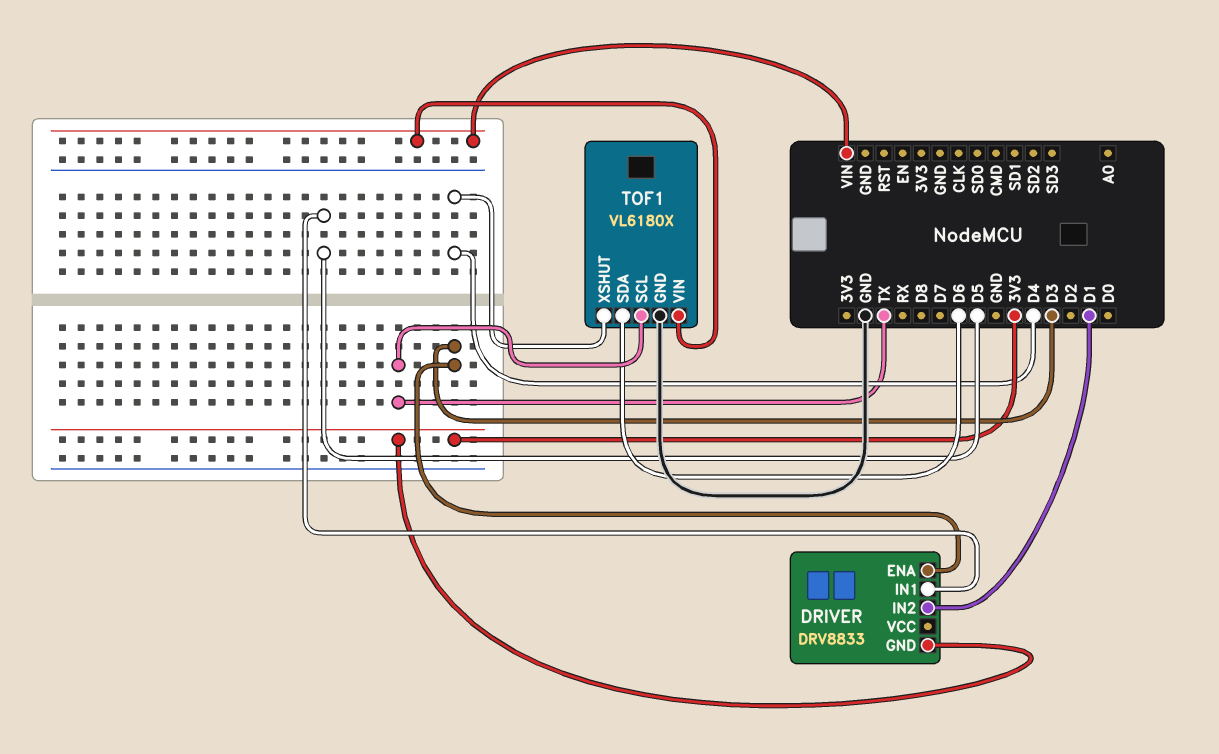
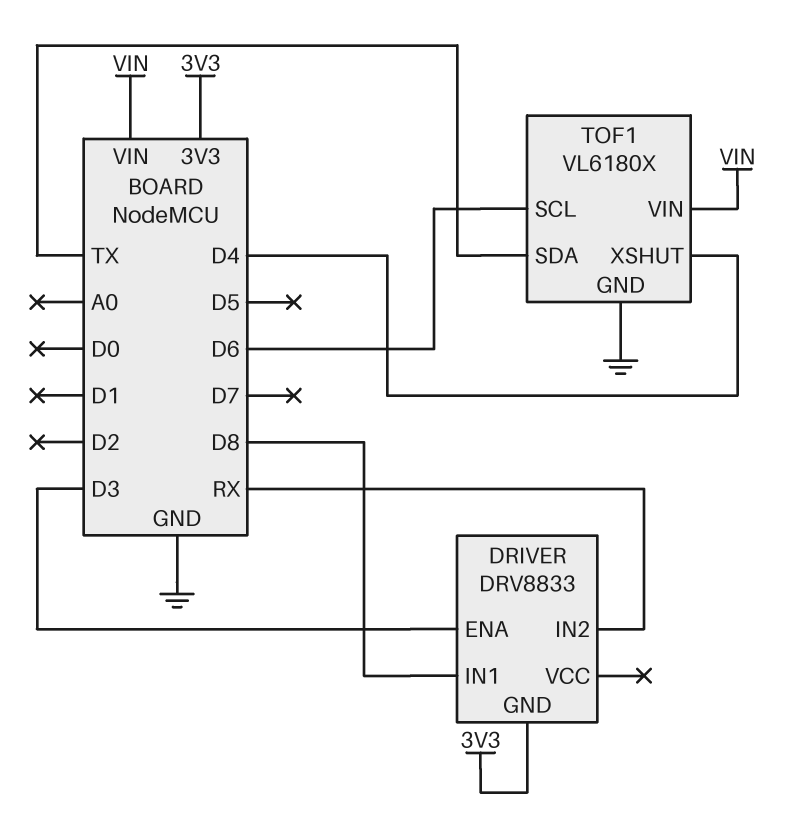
DRIVER pin IN1: D5 -> D8
DRIVER pin IN2: D1 -> RX
TOF1 pin SCL: TX -> D6
TOF1 pin SDA: D6 -> TX

